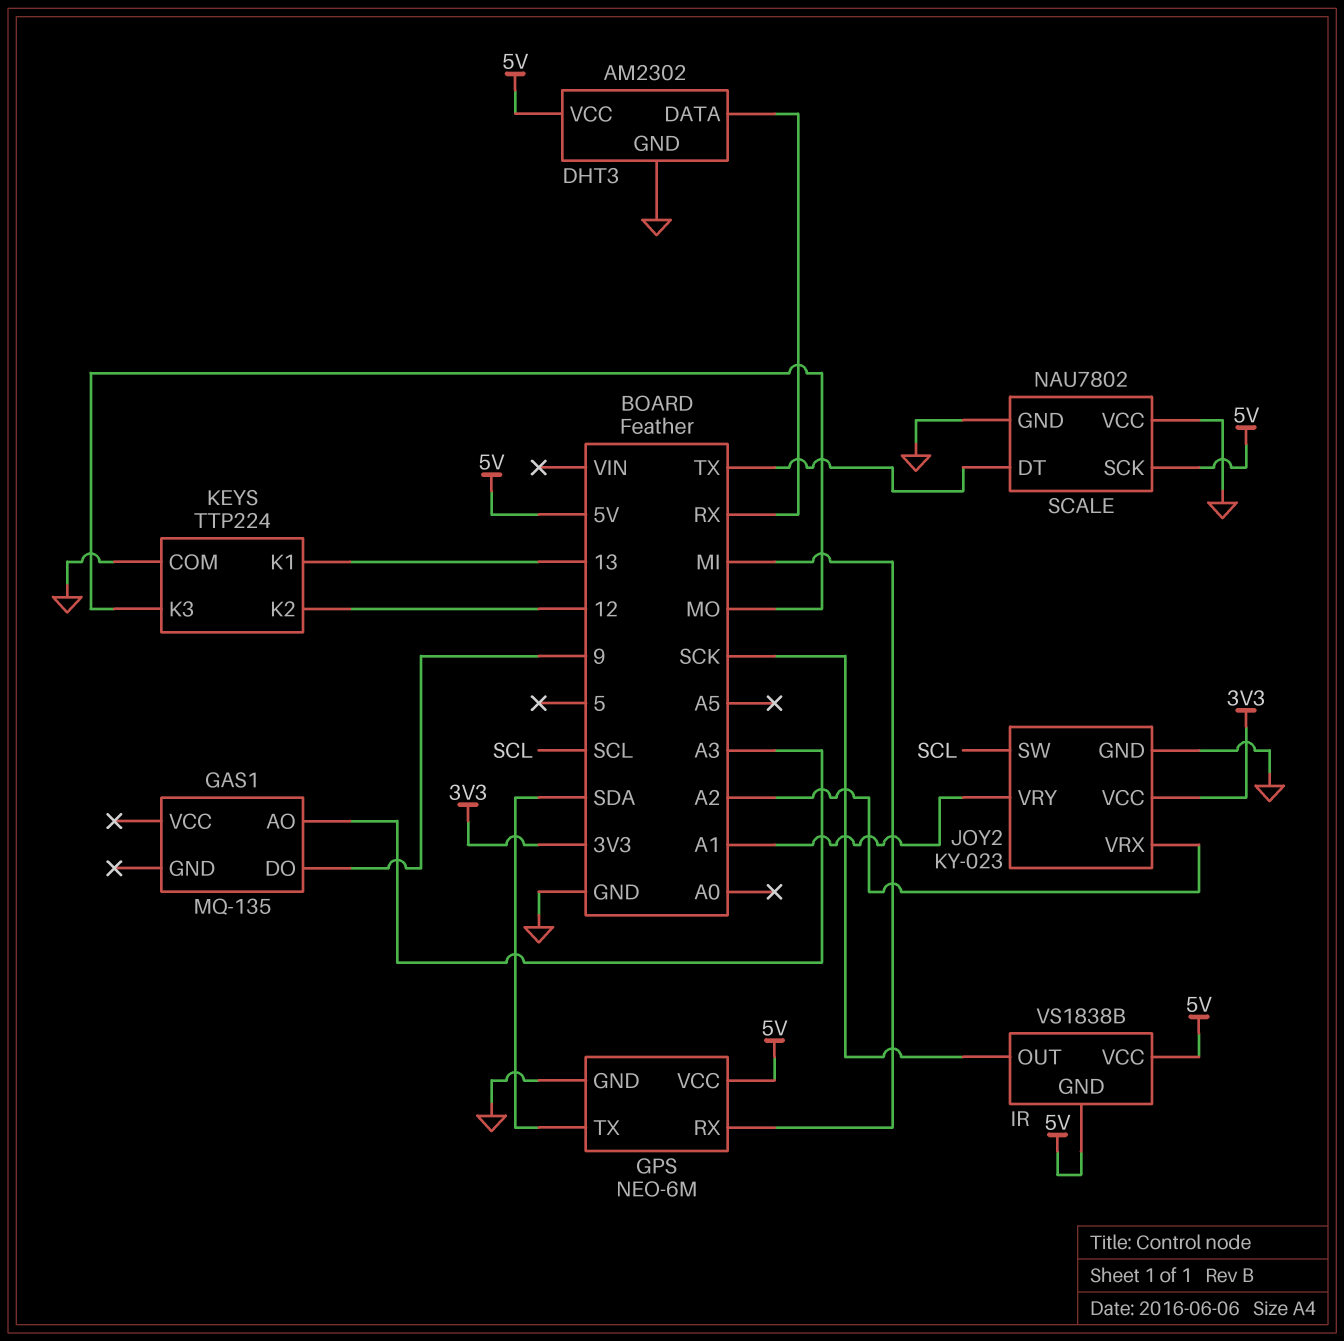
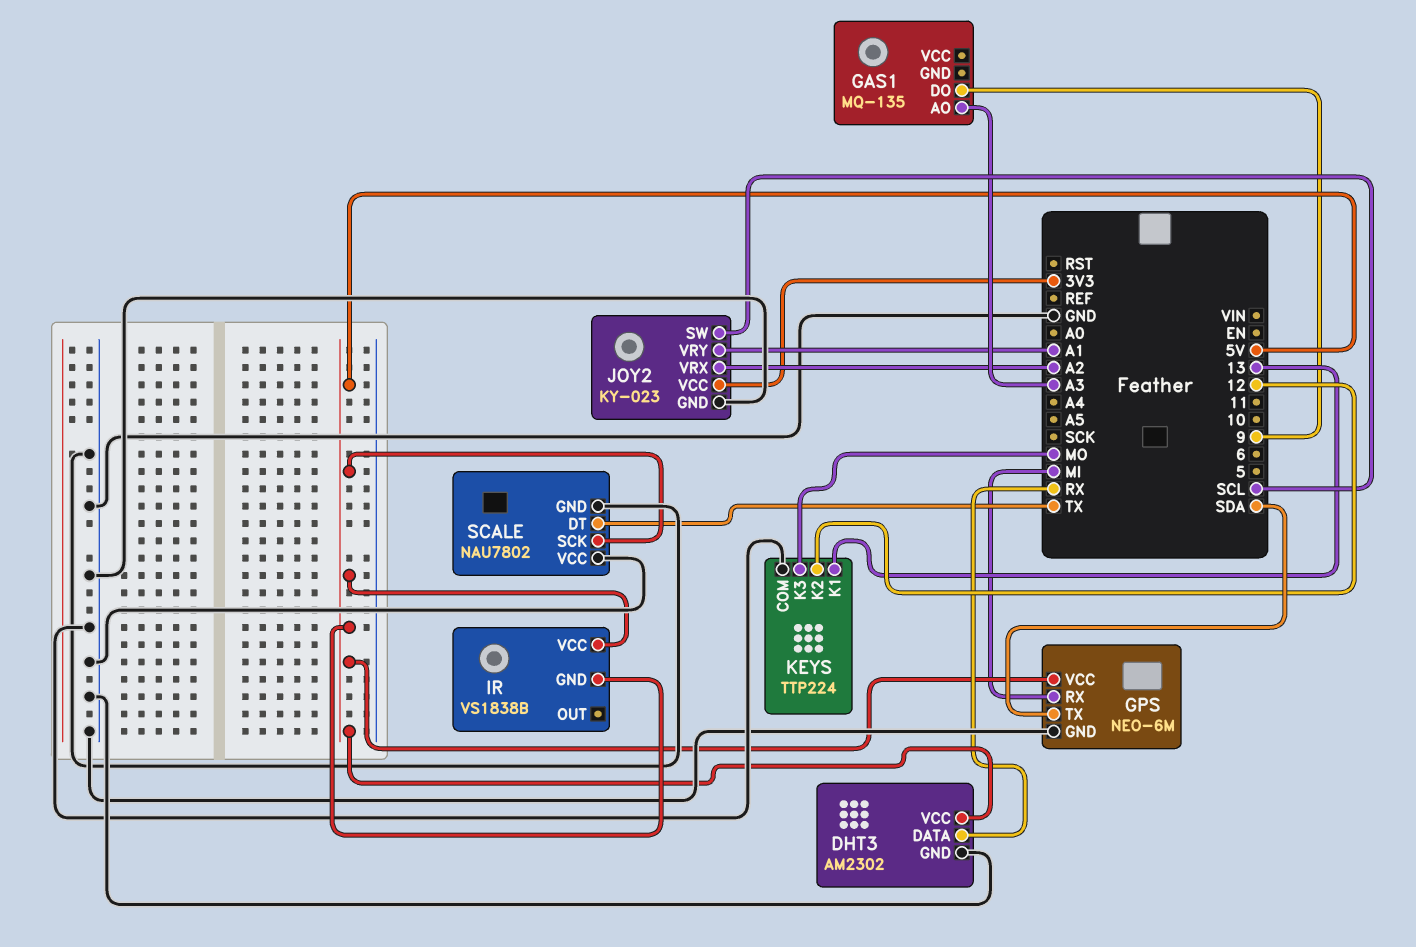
IR pin OUT: SCK -> none

